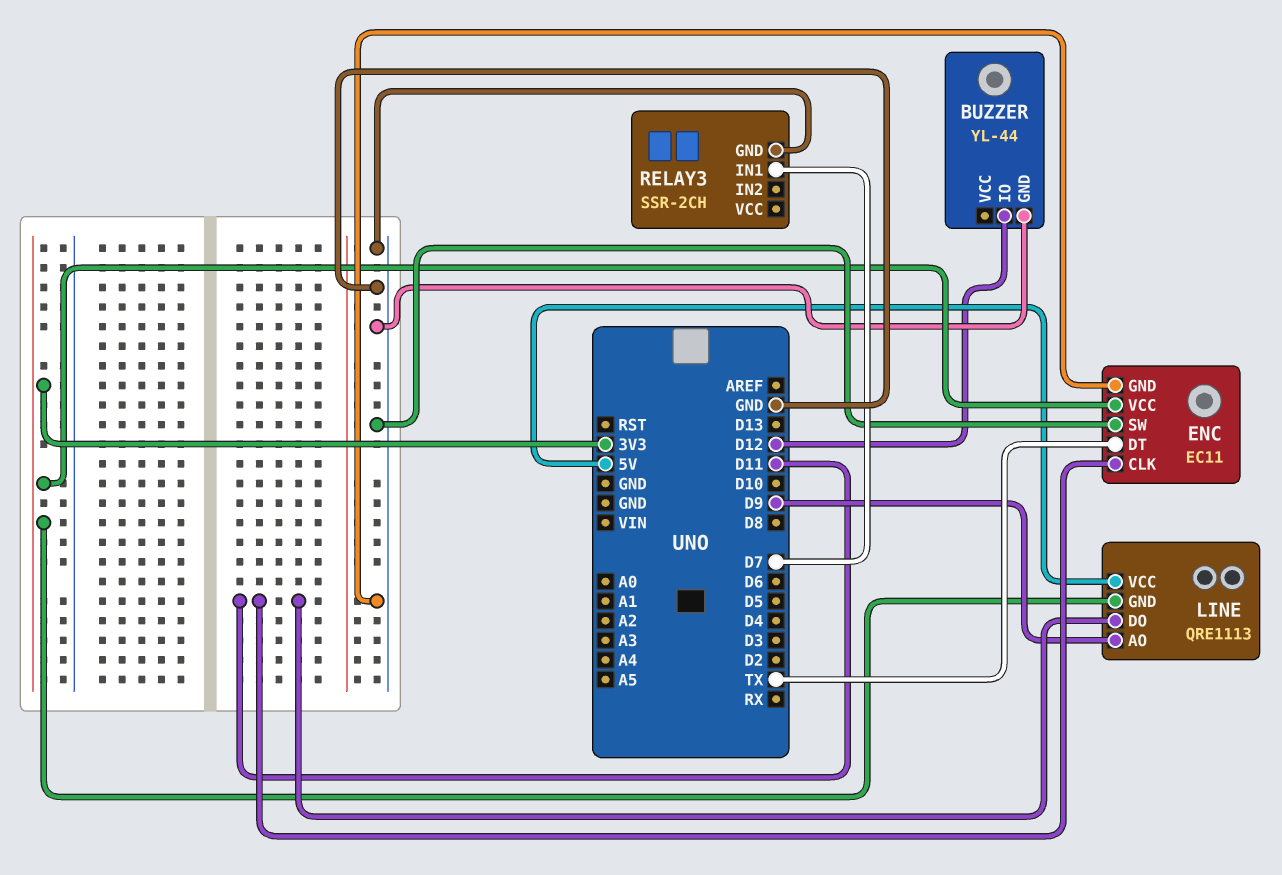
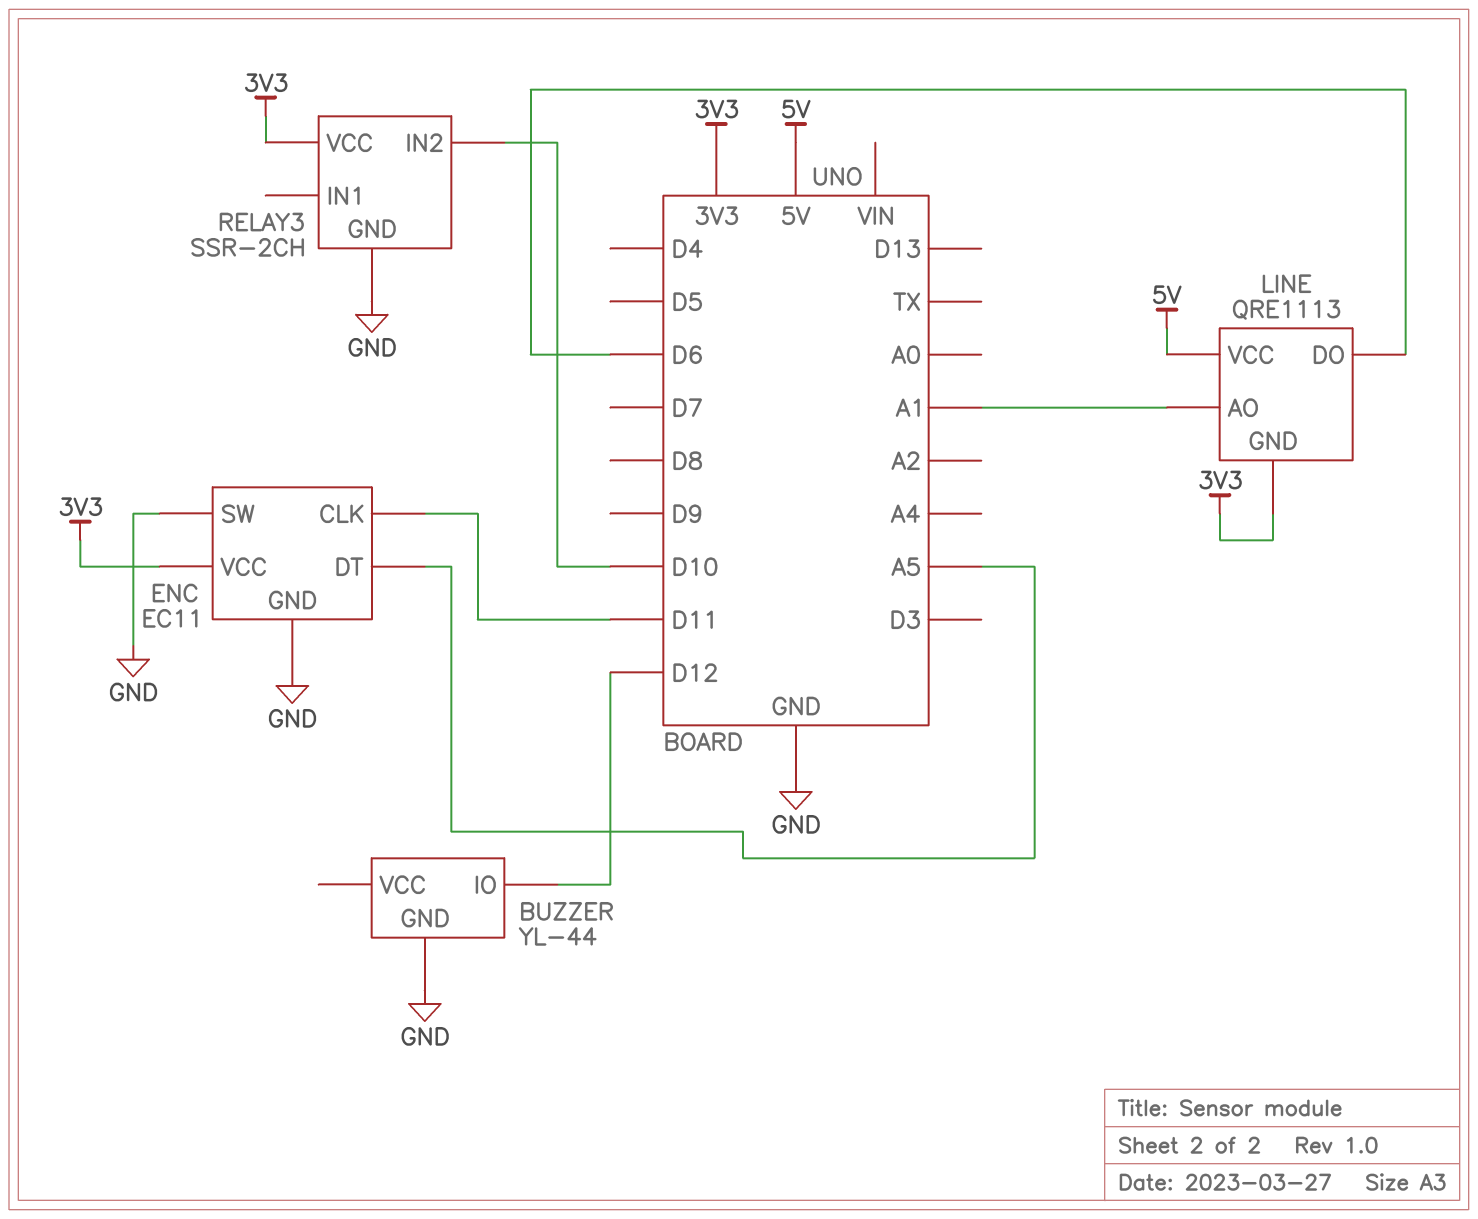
ENC pin DT: TX -> A5
LINE pin AO: D9 -> A1
LINE pin DO: D11 -> D6
RELAY3 pin IN1: D7 -> none
RELAY3 pin IN2: none -> D10
RELAY3 pin VCC: none -> 3V3

